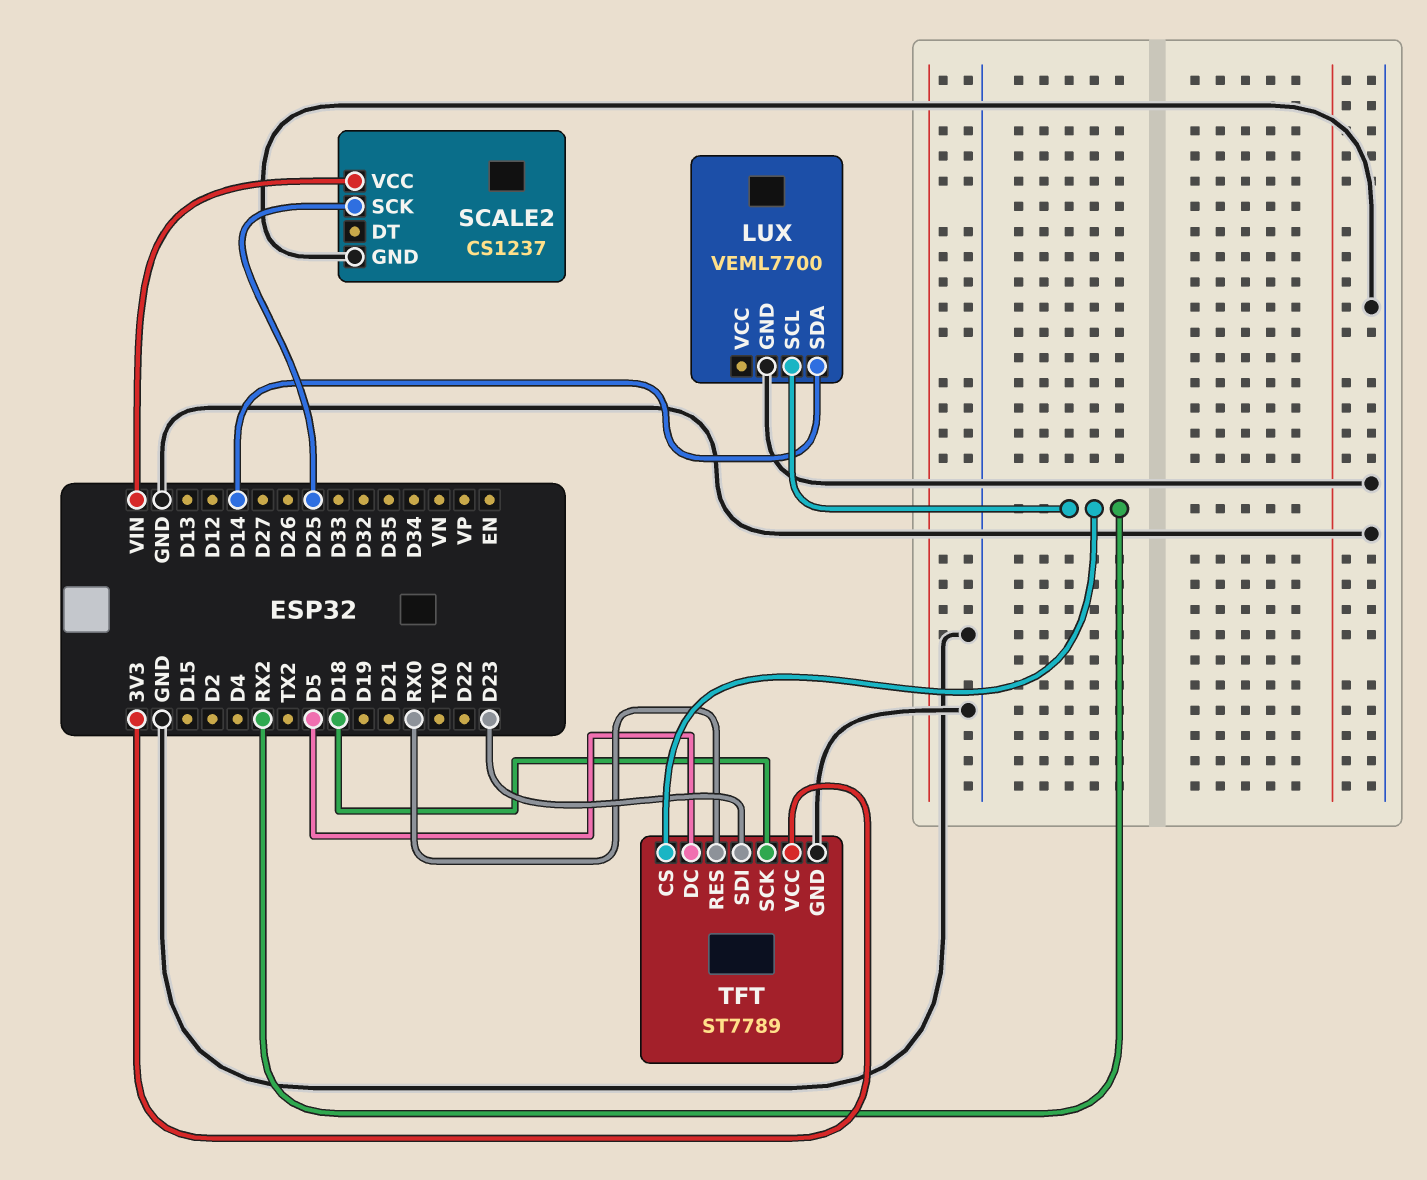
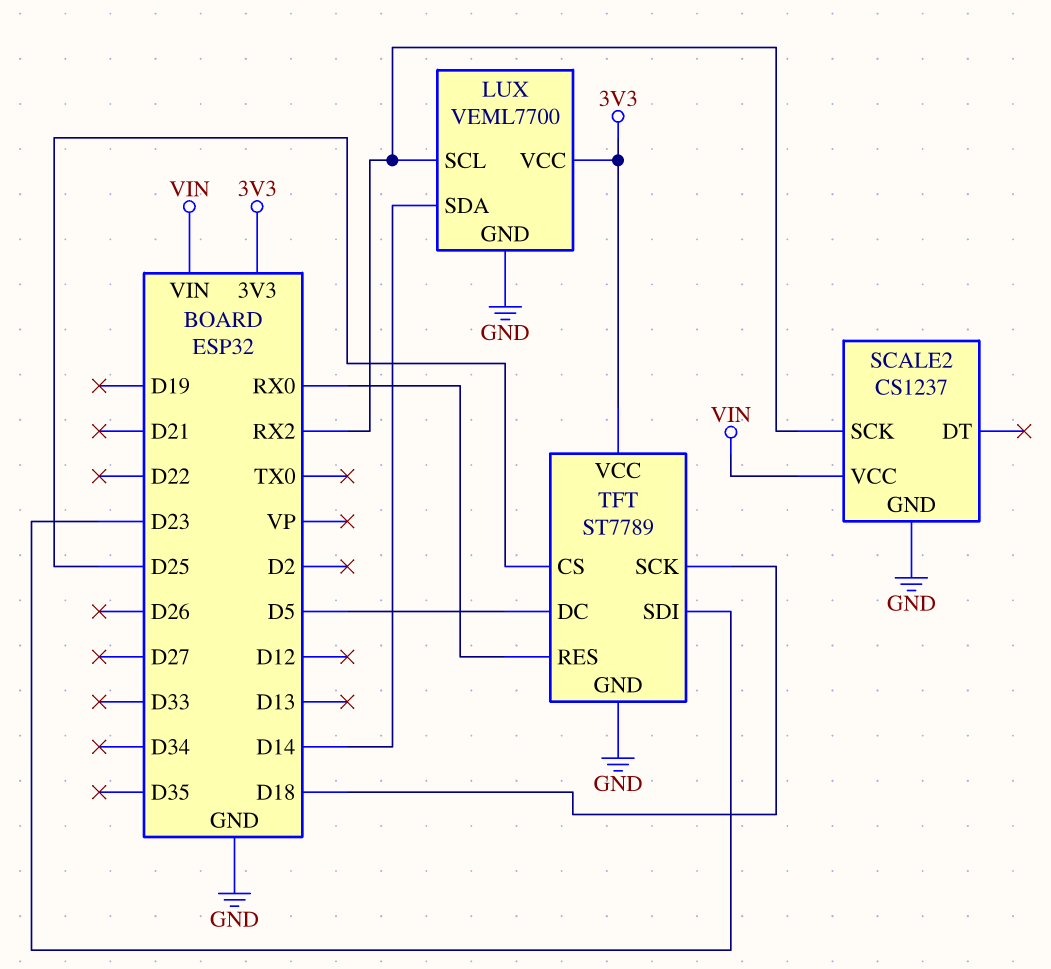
LUX pin VCC: none -> 3V3
SCALE2 pin SCK: D25 -> RX2
TFT pin CS: RX2 -> D25

